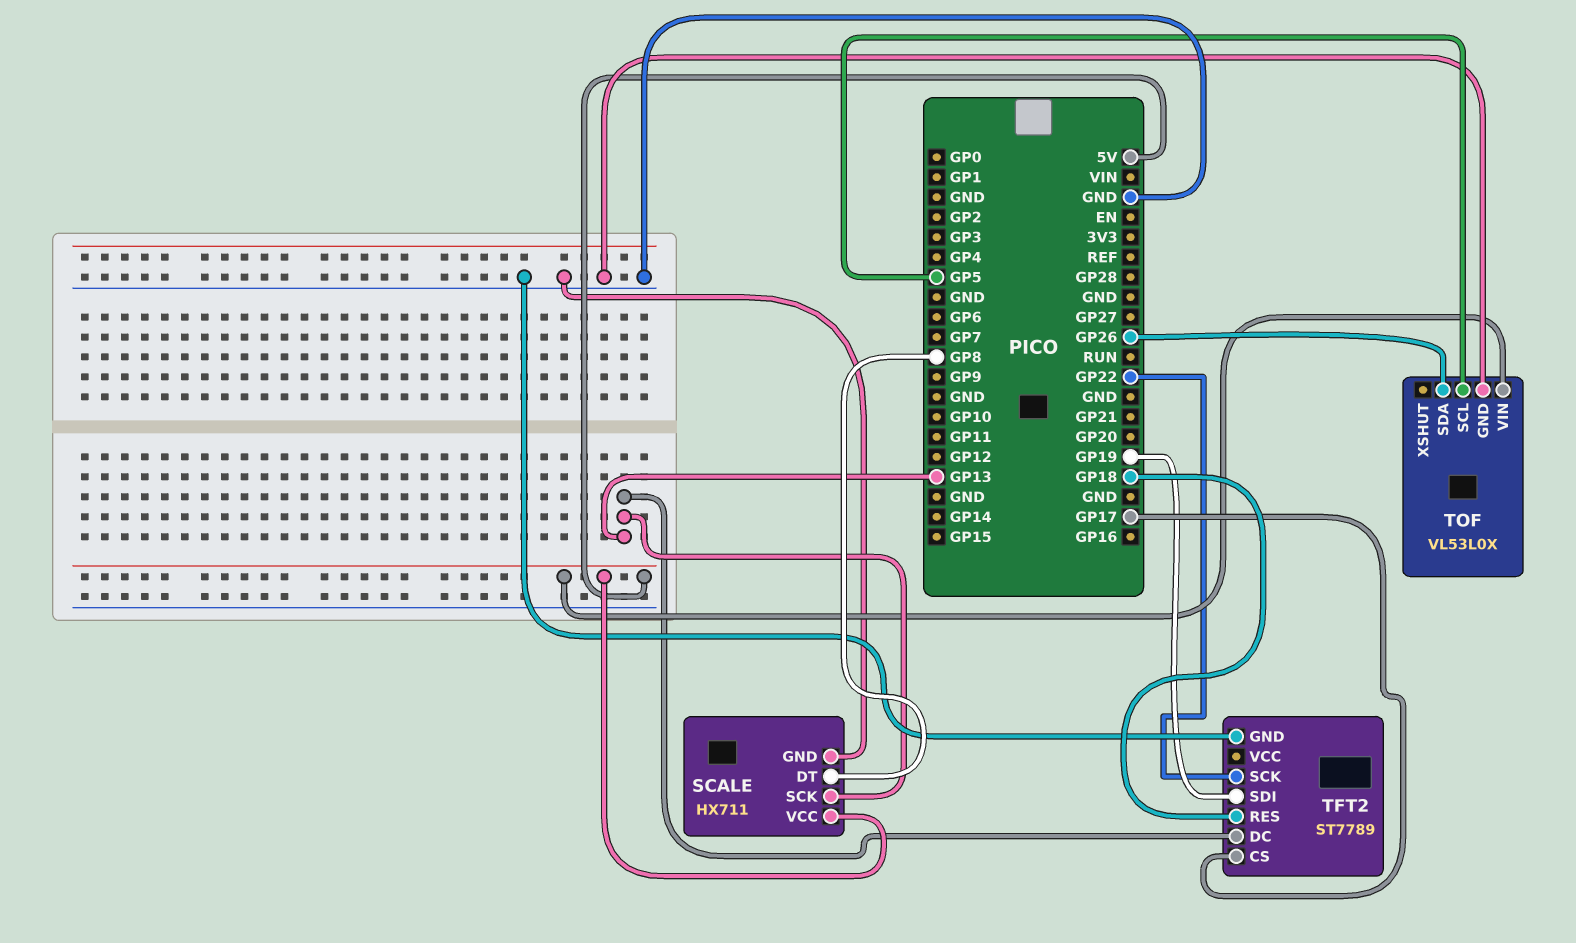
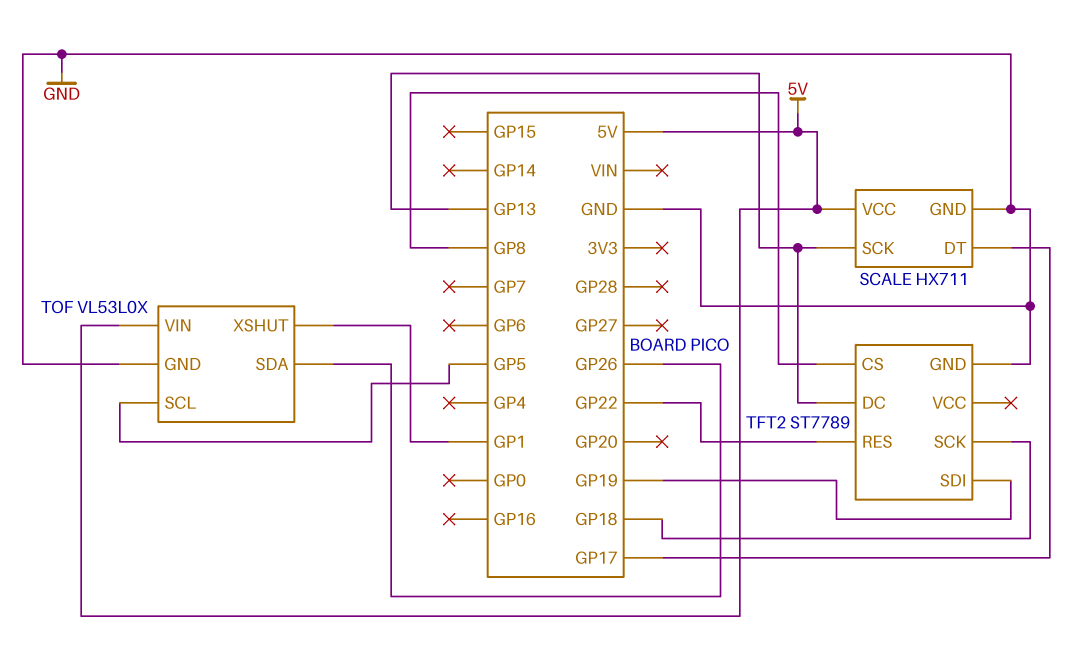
SCALE pin DT: GP8 -> GP17
TFT2 pin CS: GP17 -> GP8
TFT2 pin RES: GP18 -> GP22
TFT2 pin SCK: GP22 -> GP18
TOF pin XSHUT: none -> GP1

